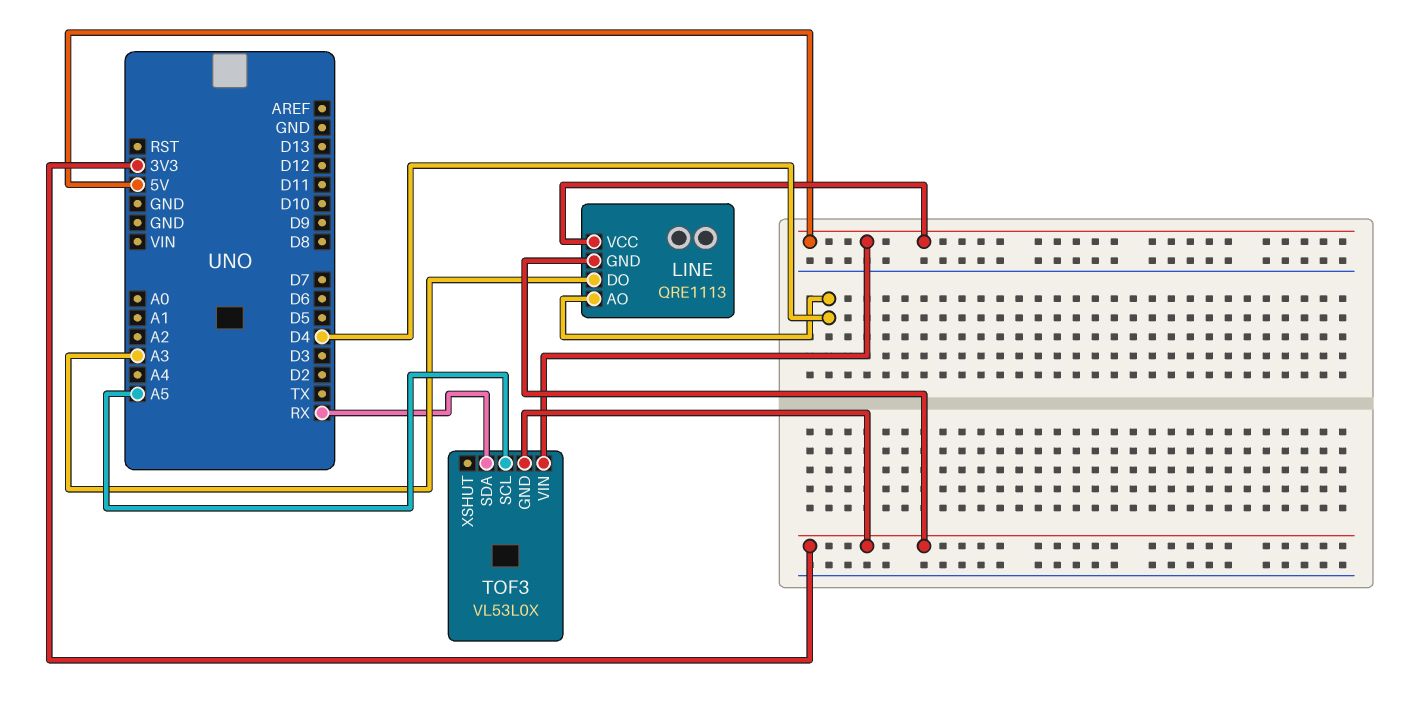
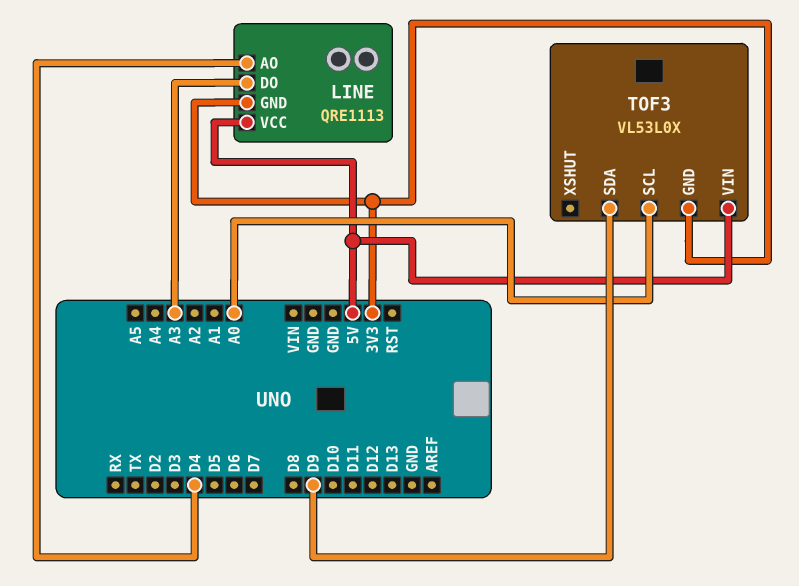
TOF3 pin SCL: A5 -> A0
TOF3 pin SDA: RX -> D9

